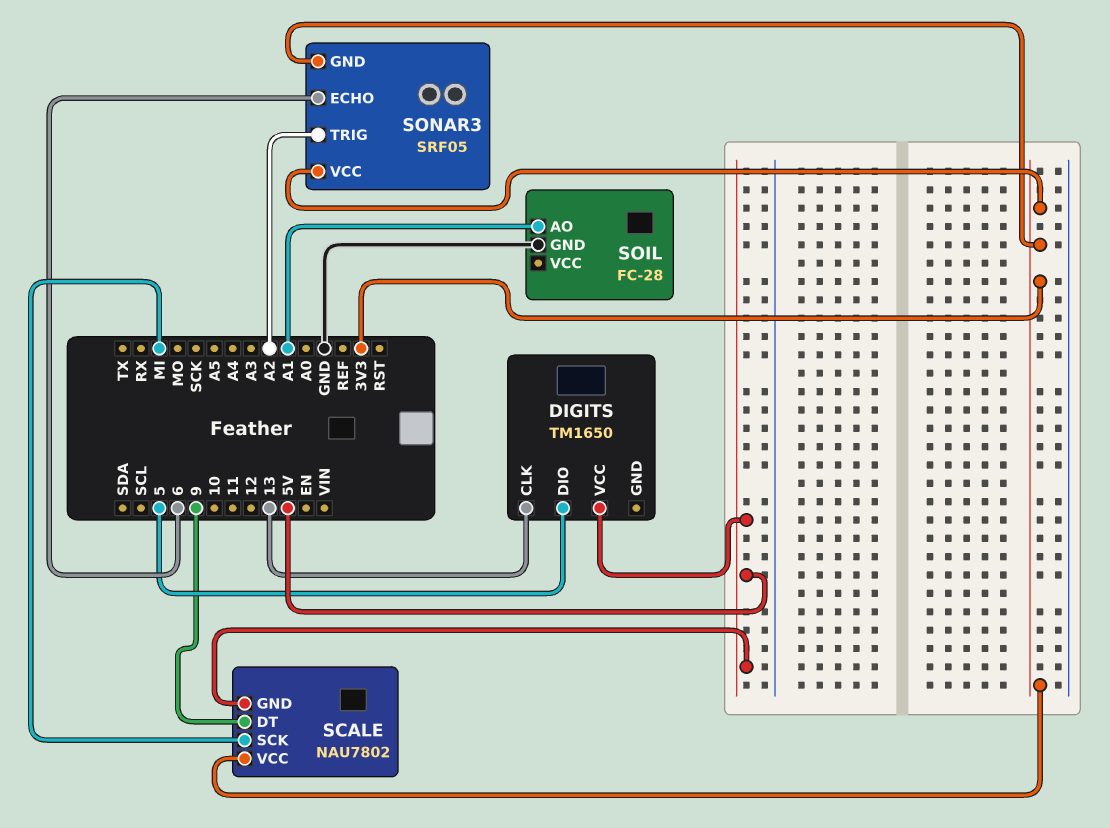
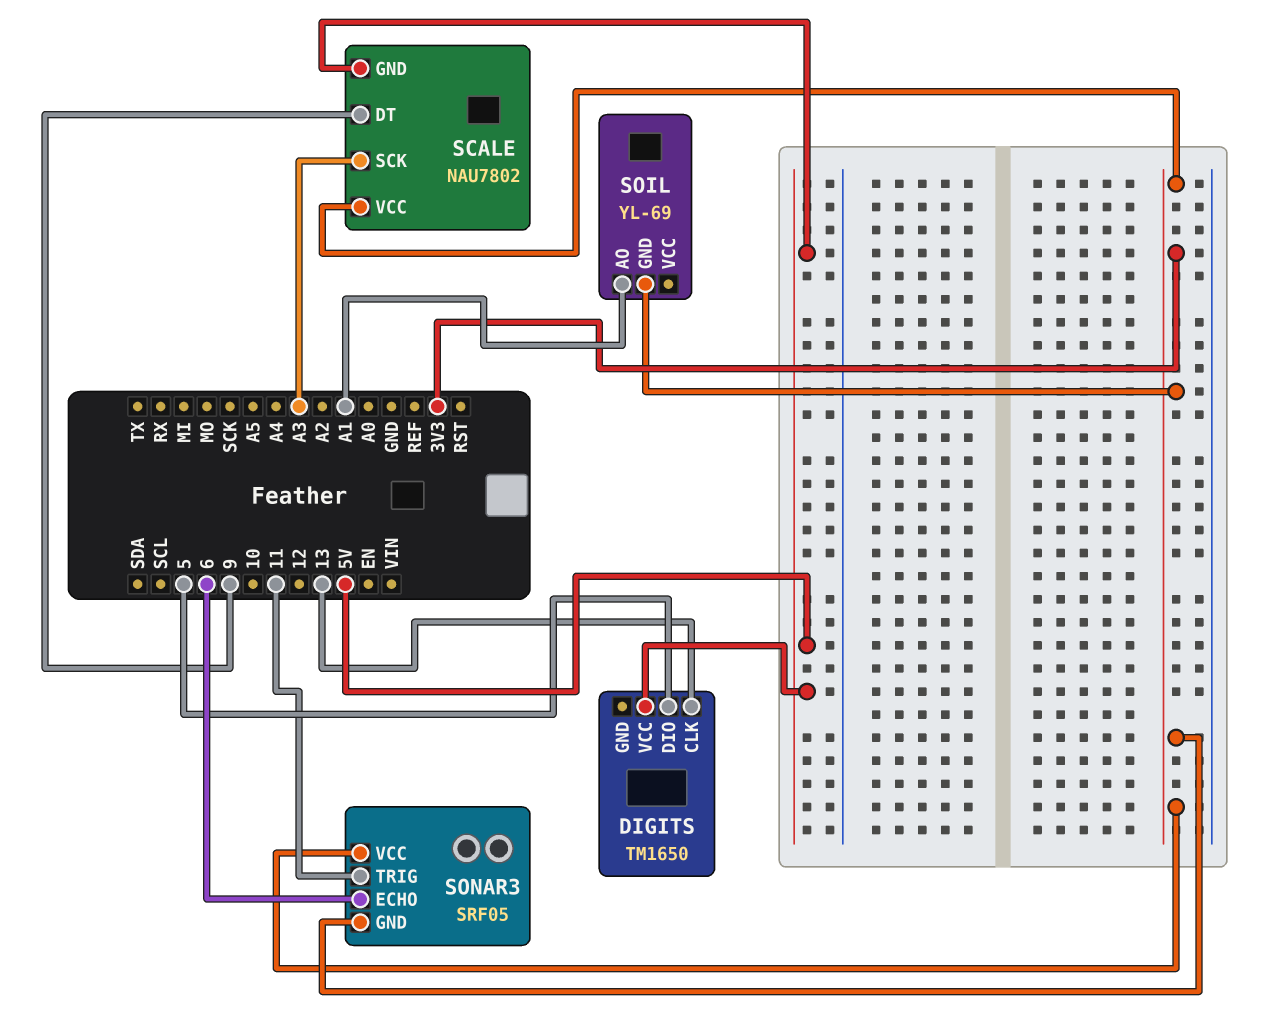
SCALE pin SCK: MI -> A3
SOIL: FC-28 -> YL-69
SOIL pin GND: GND -> 3V3
SONAR3 pin TRIG: A2 -> 11

